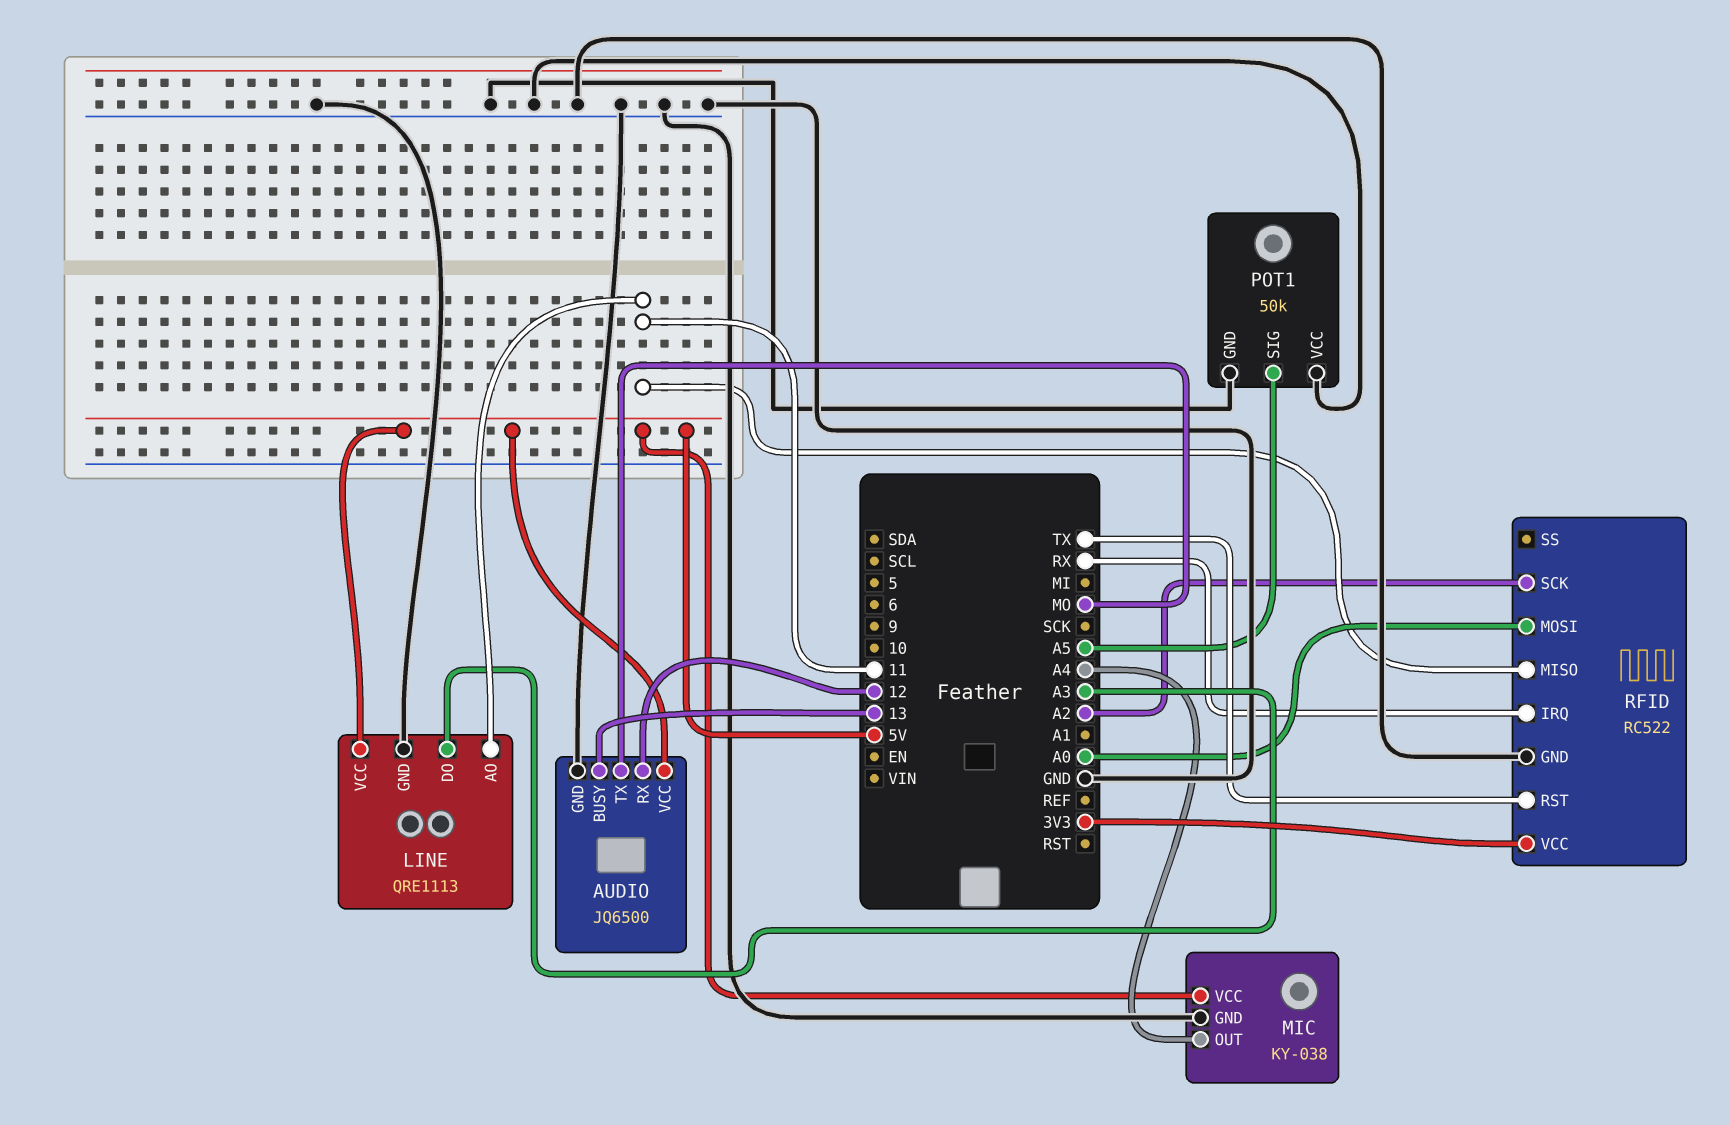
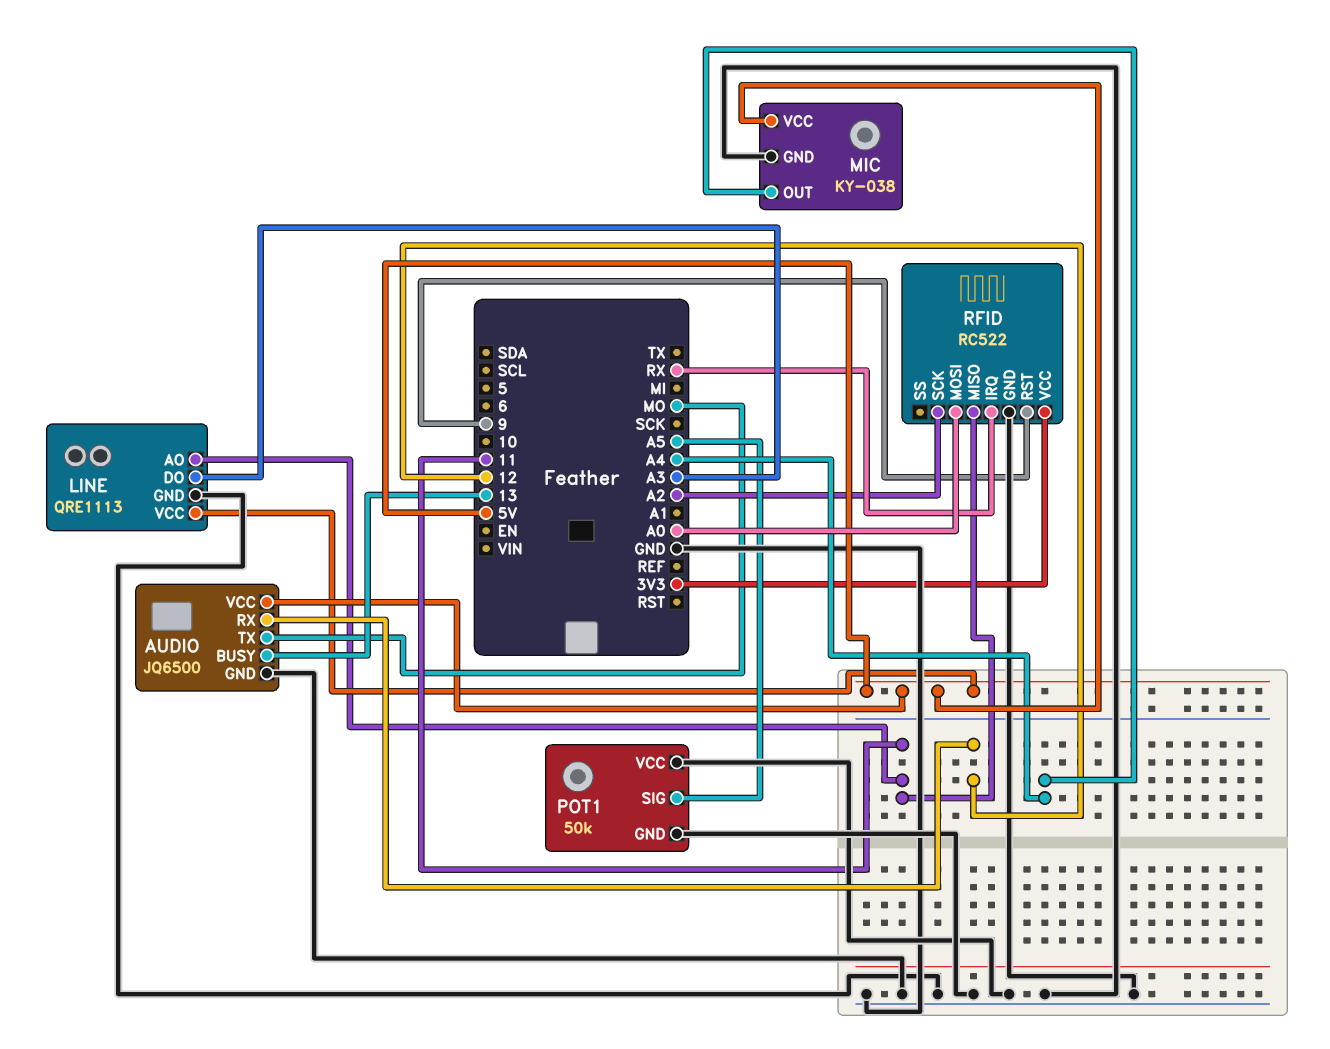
RFID pin RST: TX -> 9

